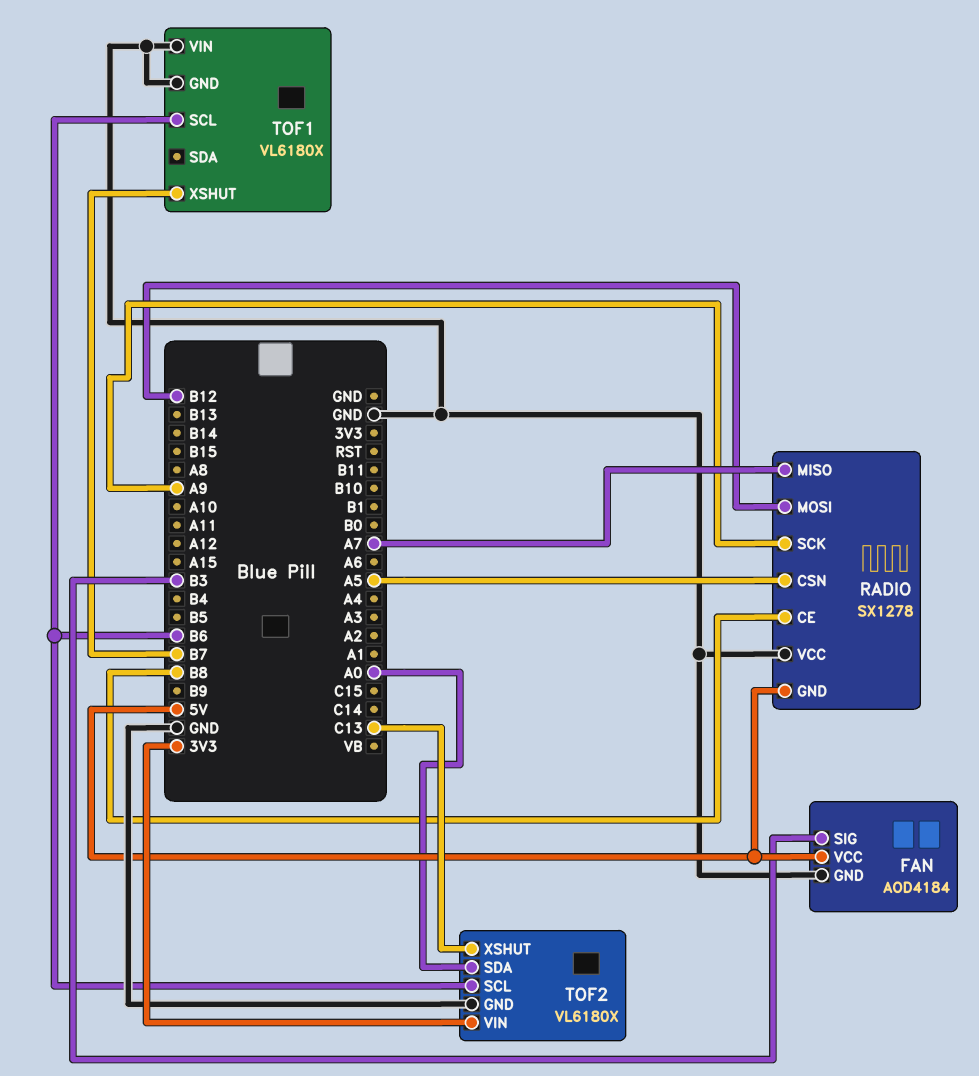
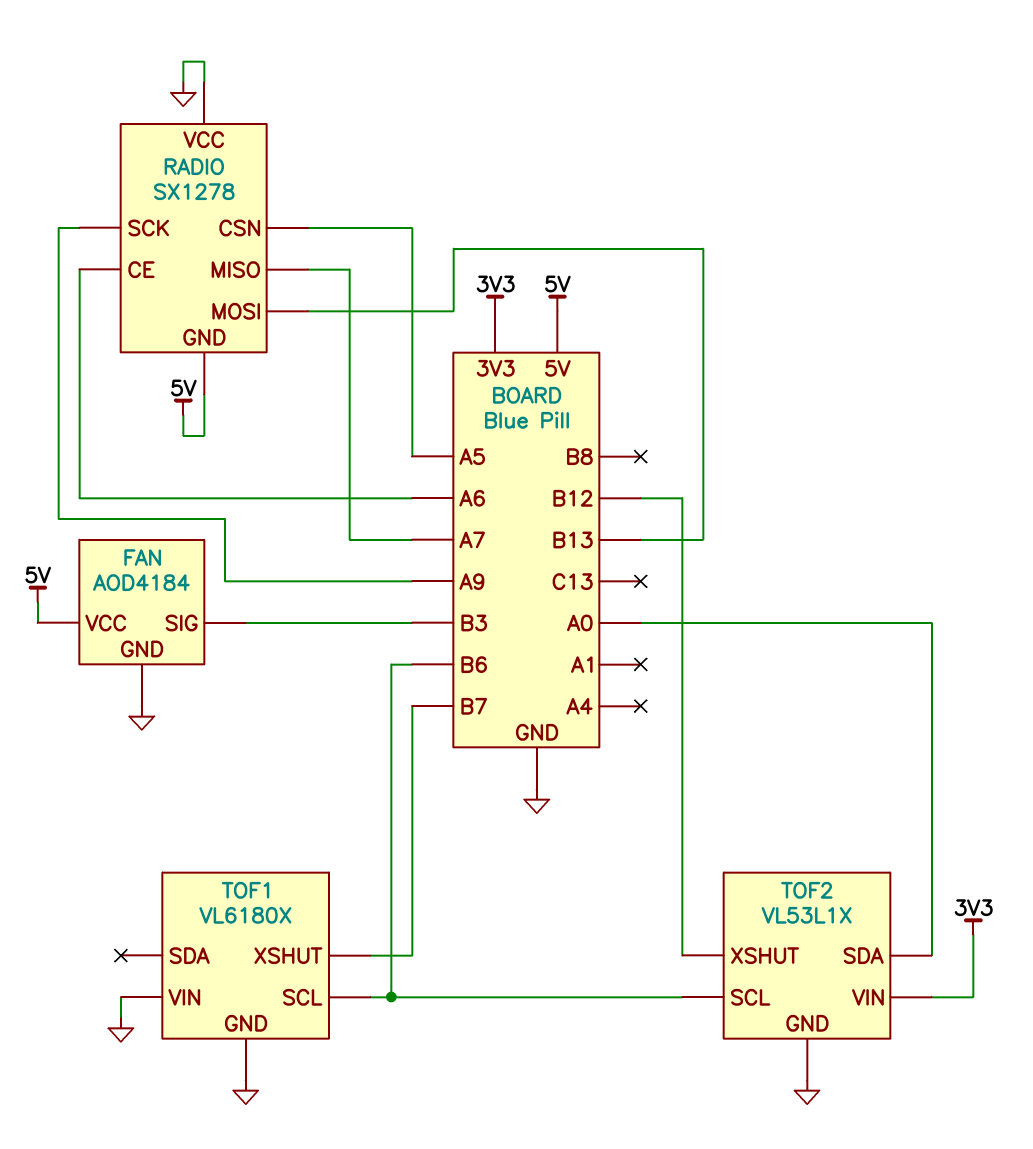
RADIO pin CE: B8 -> A6
RADIO pin MOSI: B12 -> B13
TOF2: VL6180X -> VL53L1X
TOF2 pin XSHUT: C13 -> B12

